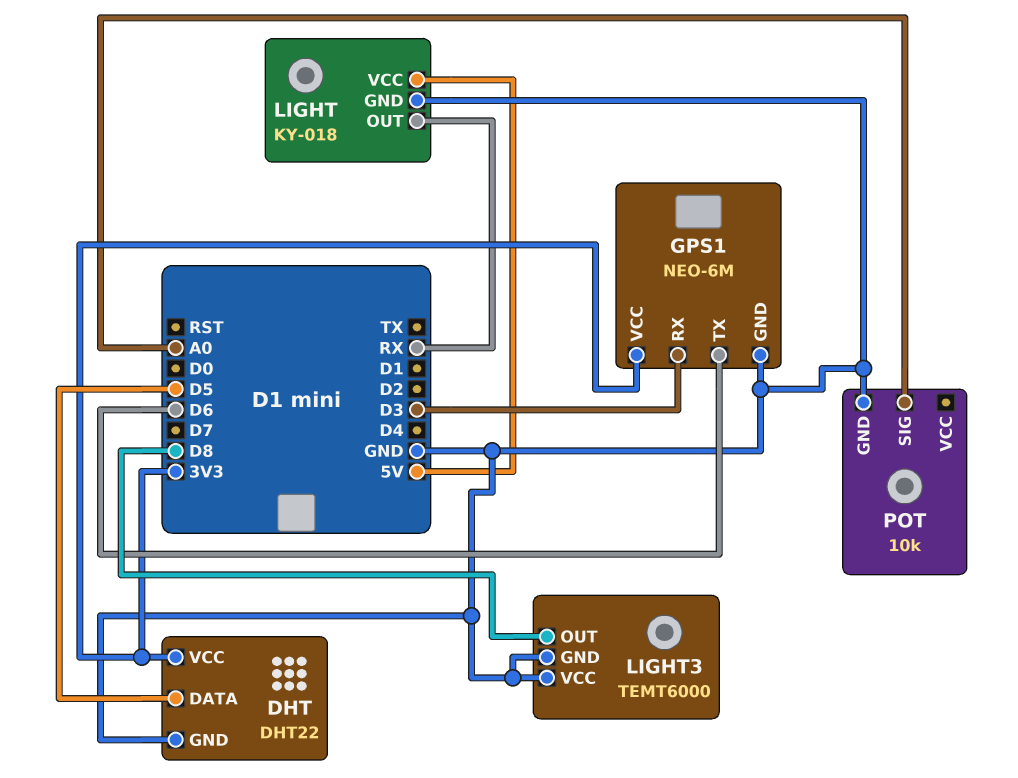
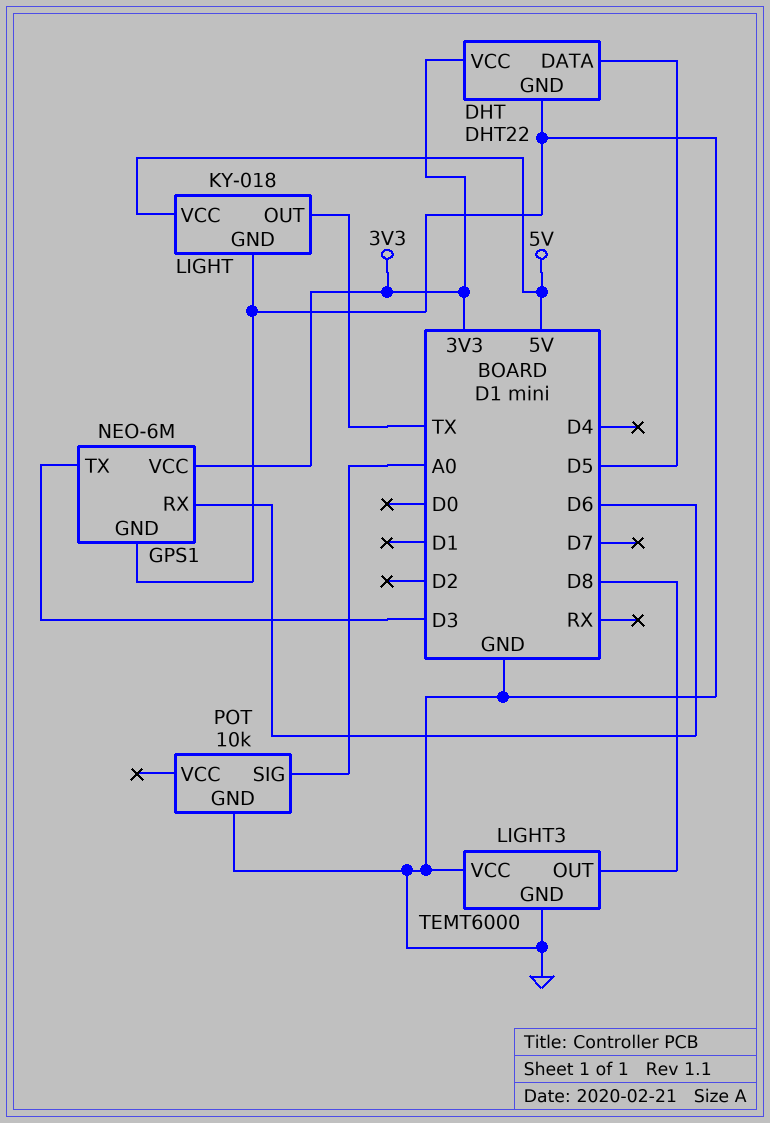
GPS1 pin RX: D3 -> D6
GPS1 pin TX: D6 -> D3
LIGHT pin OUT: RX -> TX

